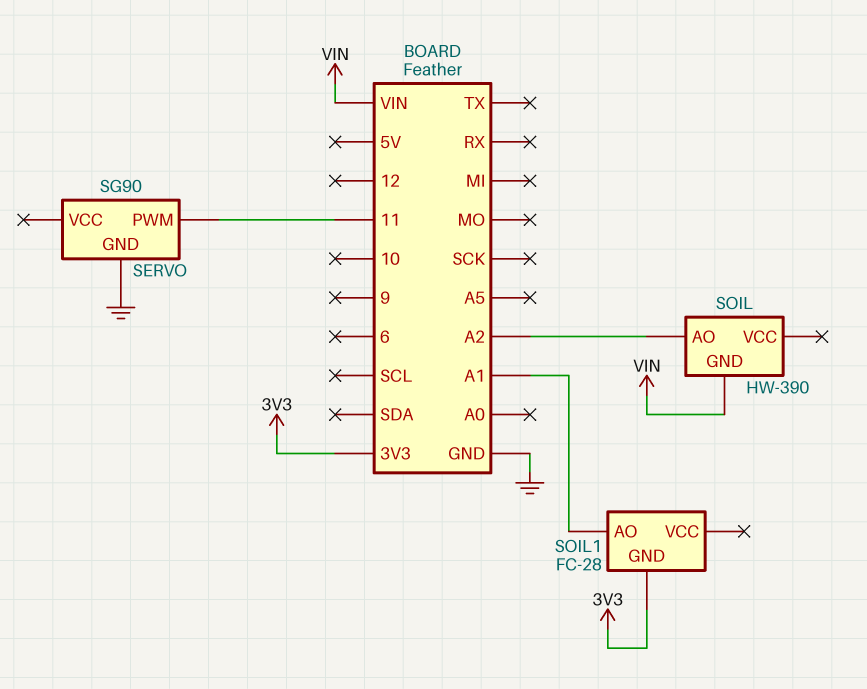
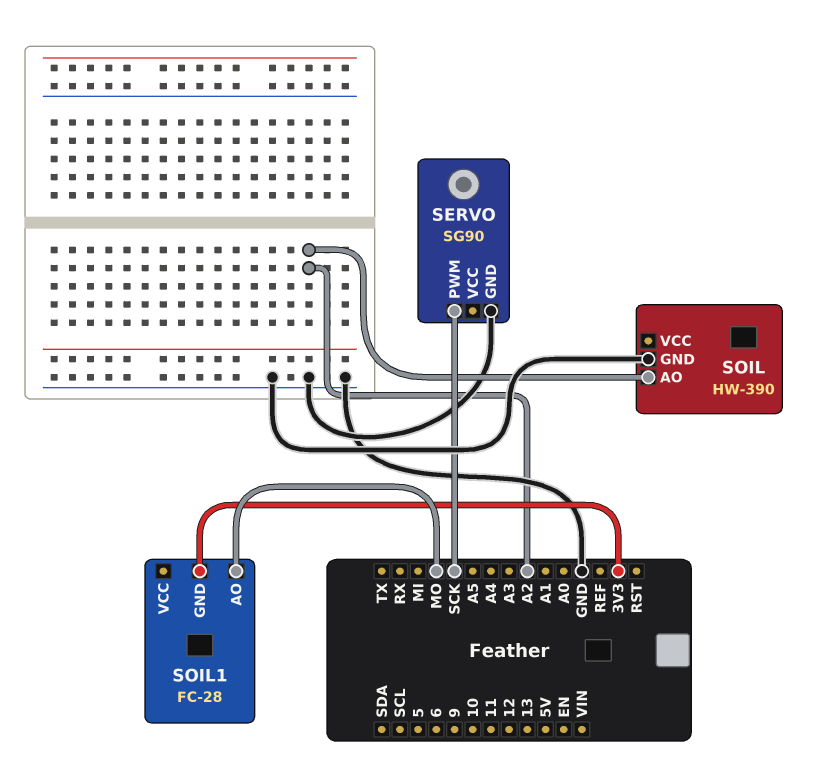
SERVO pin PWM: 11 -> SCK
SOIL pin GND: VIN -> GND
SOIL1 pin AO: A1 -> MO

